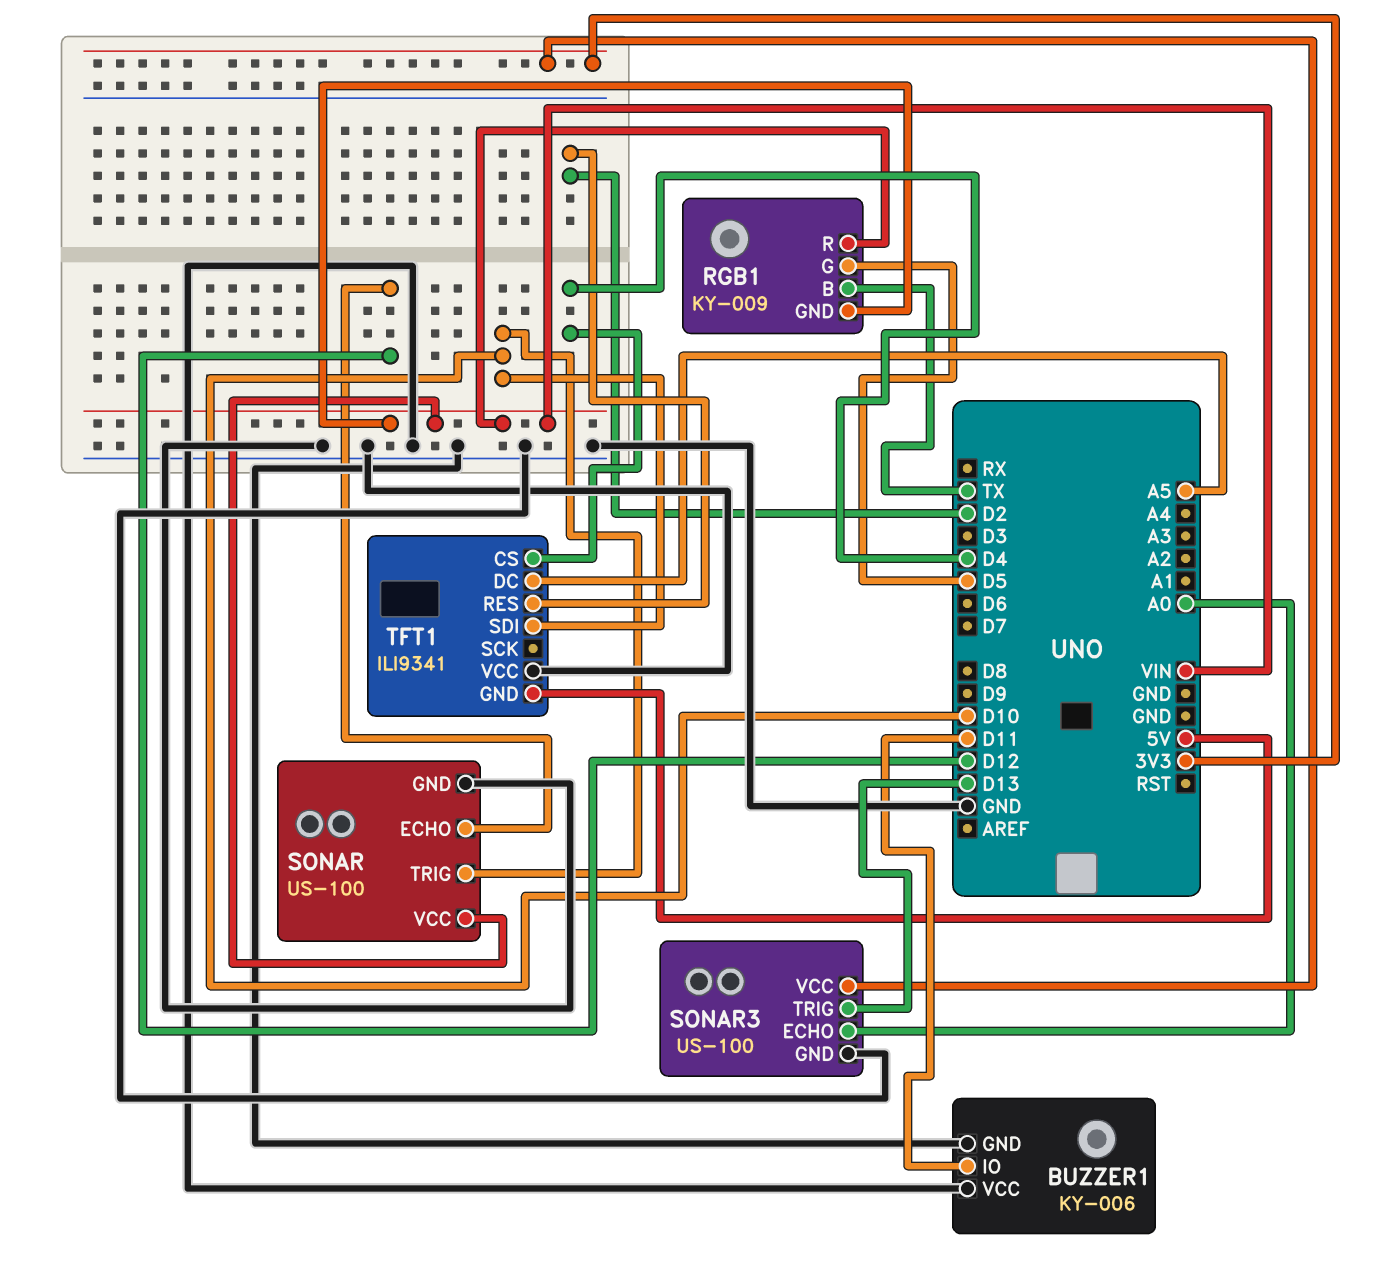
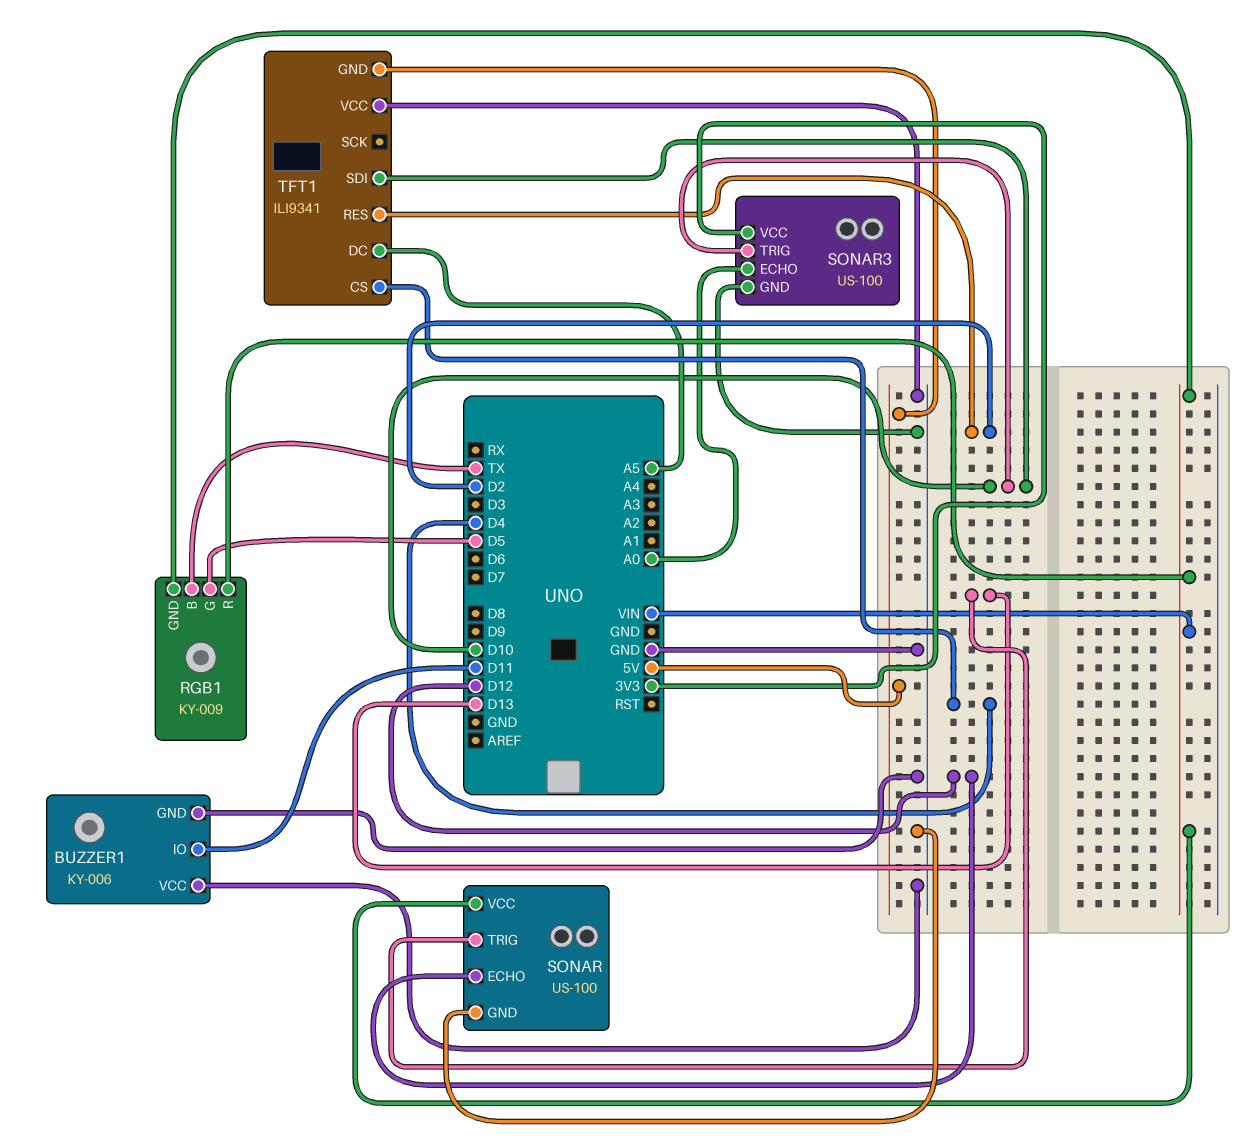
SONAR pin TRIG: D10 -> D13
SONAR3 pin TRIG: D13 -> D10

